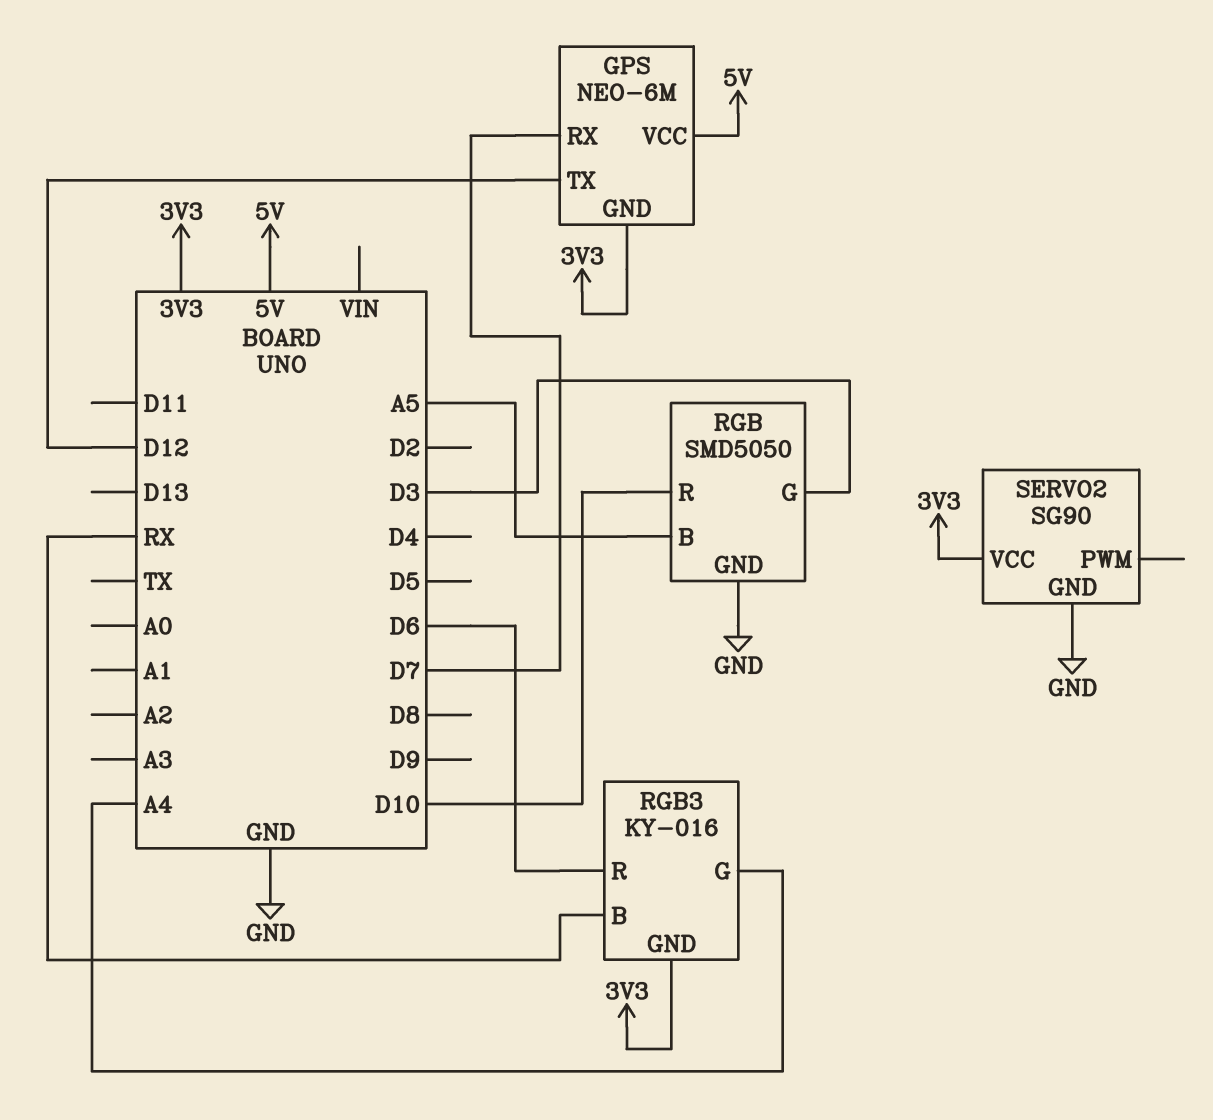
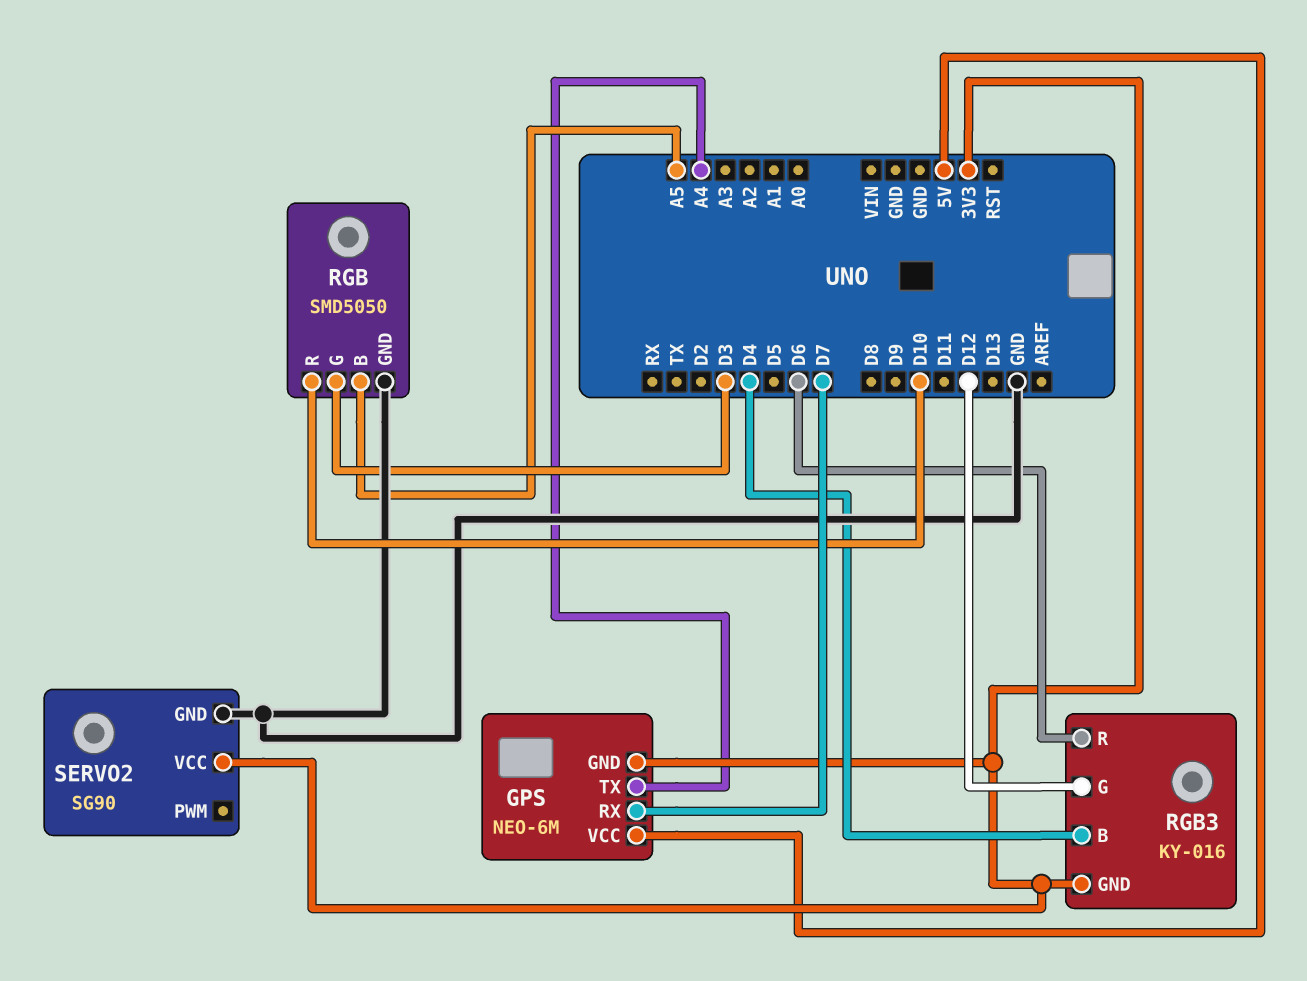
GPS pin TX: D12 -> A4
RGB3 pin B: RX -> D4
RGB3 pin G: A4 -> D12

